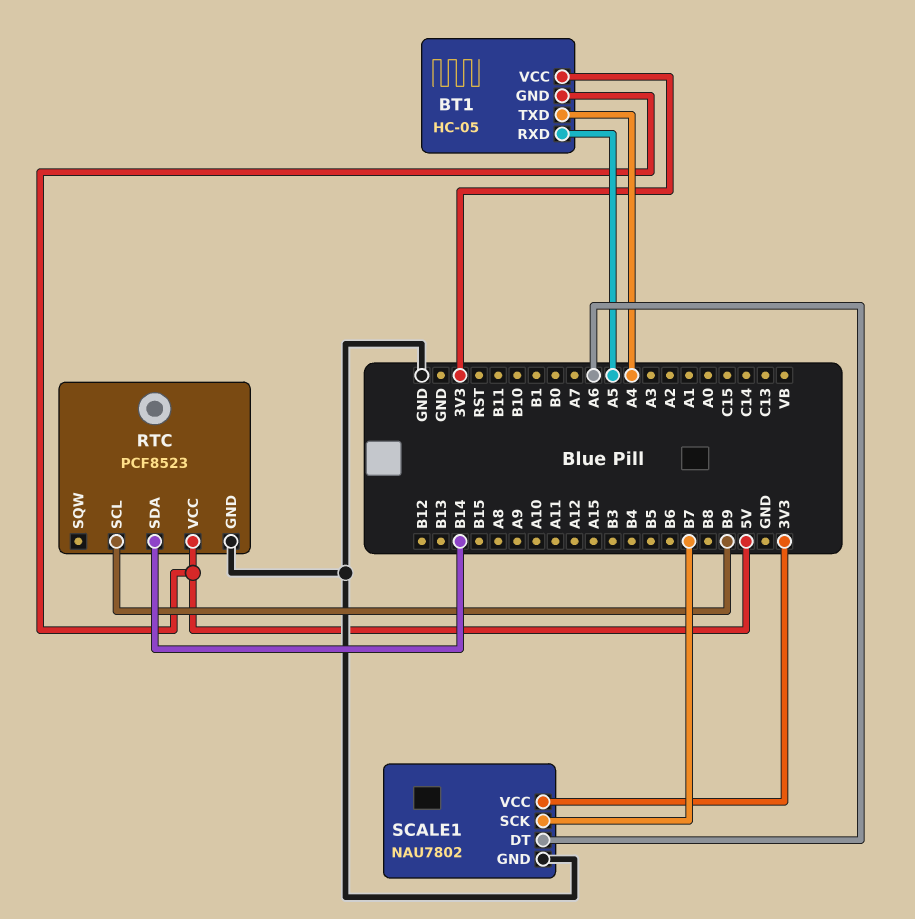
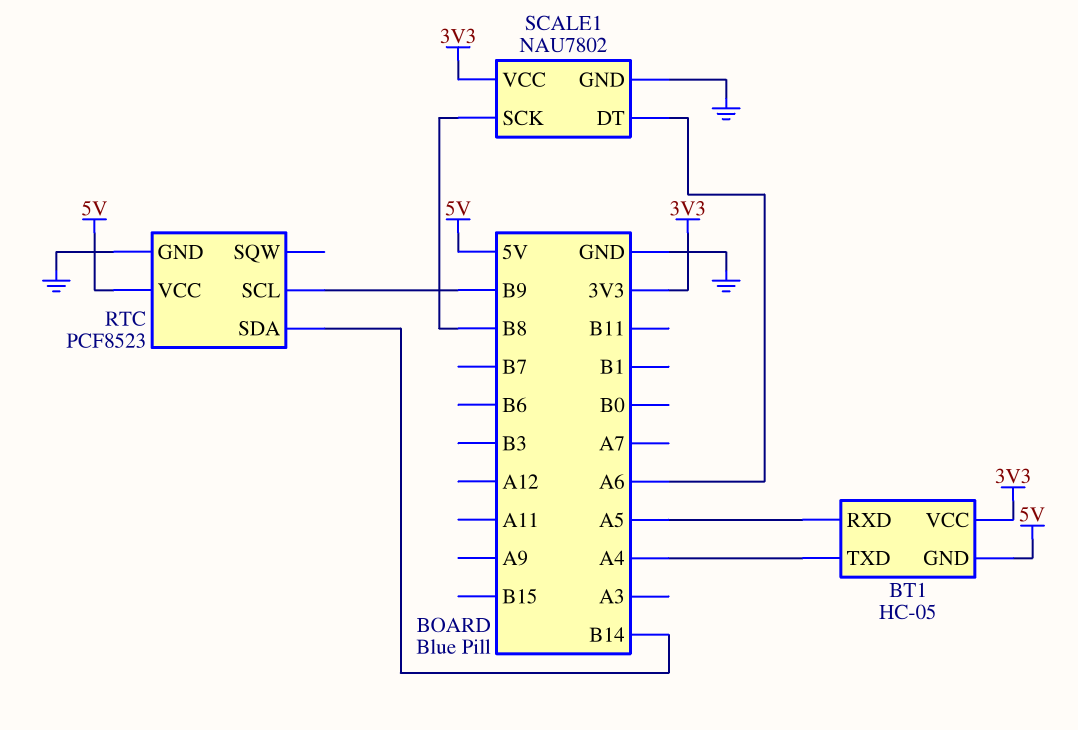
SCALE1 pin SCK: B7 -> B8

